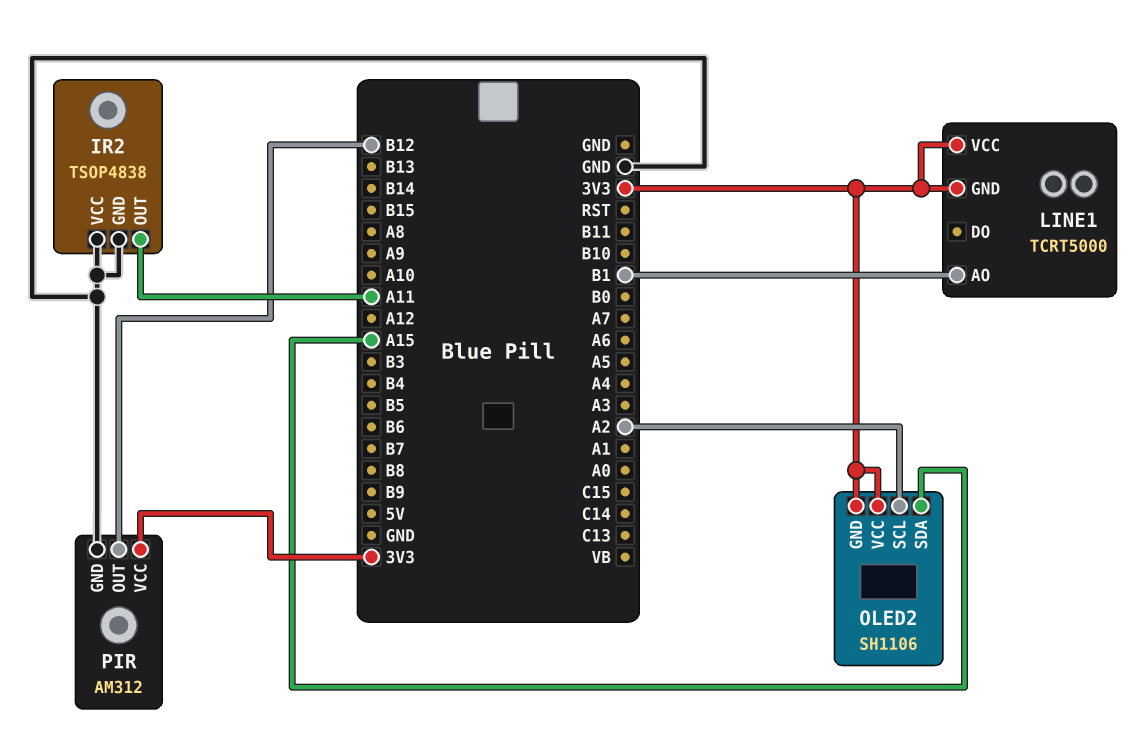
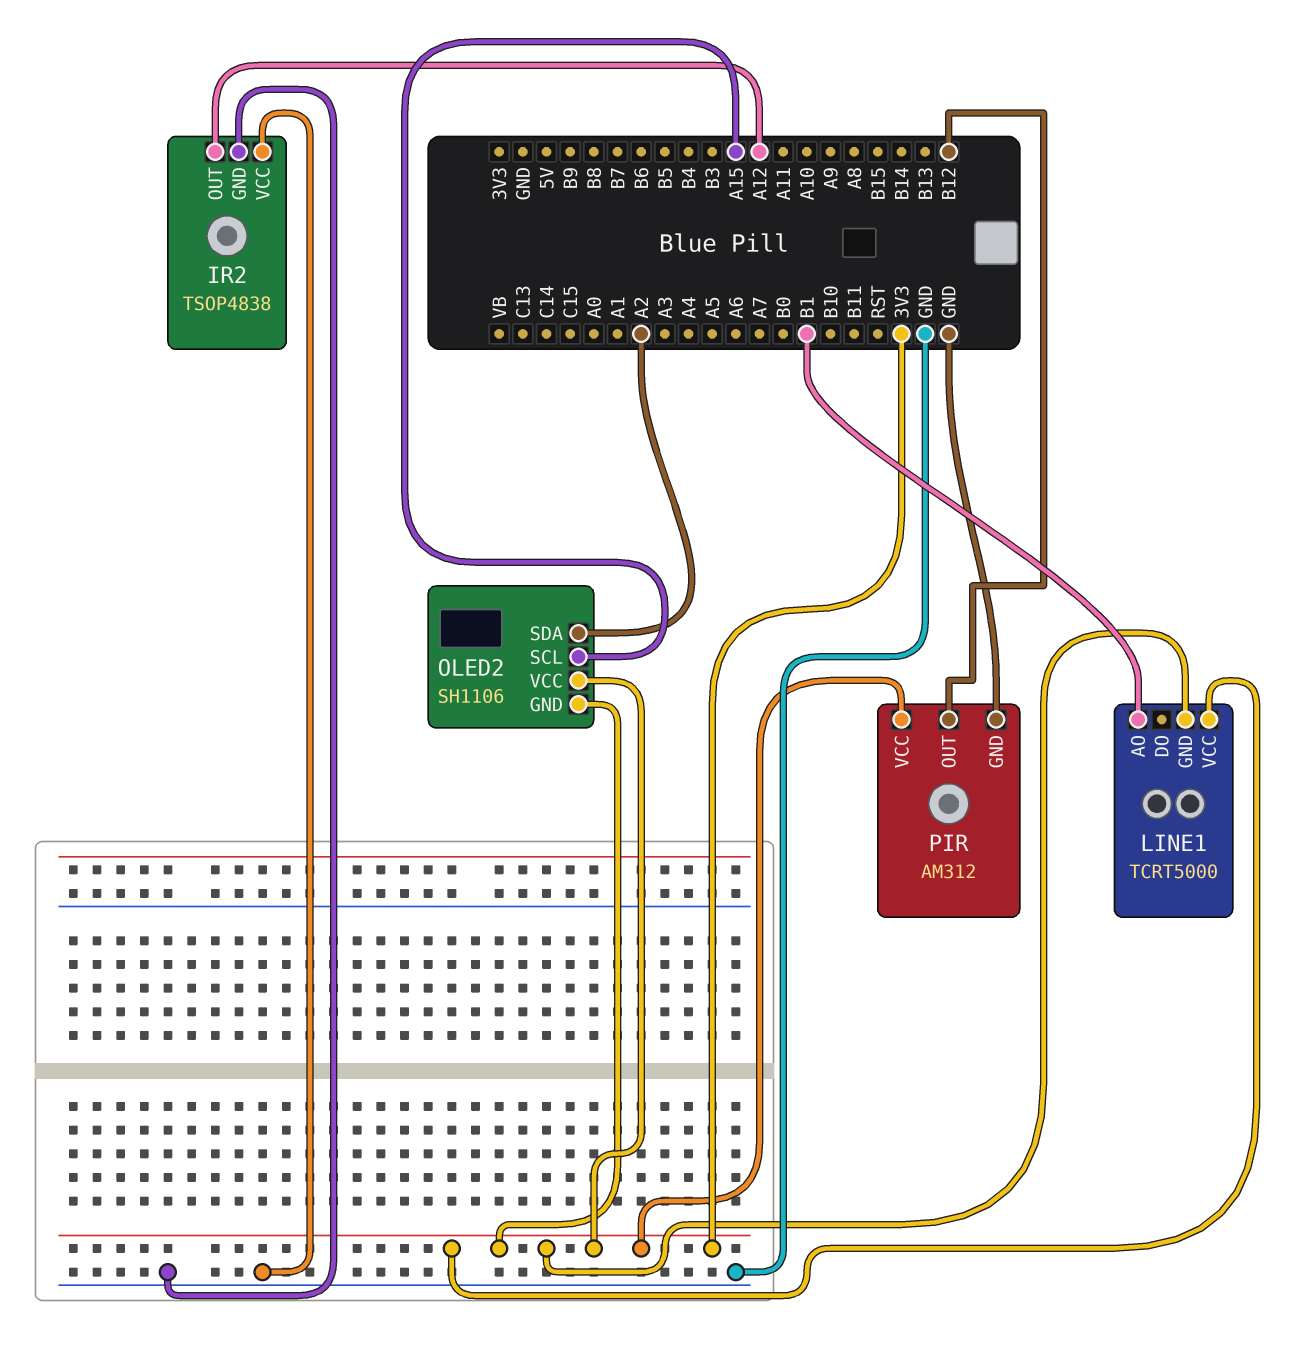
IR2 pin OUT: A11 -> A12
OLED2 pin SCL: A2 -> A15
OLED2 pin SDA: A15 -> A2

